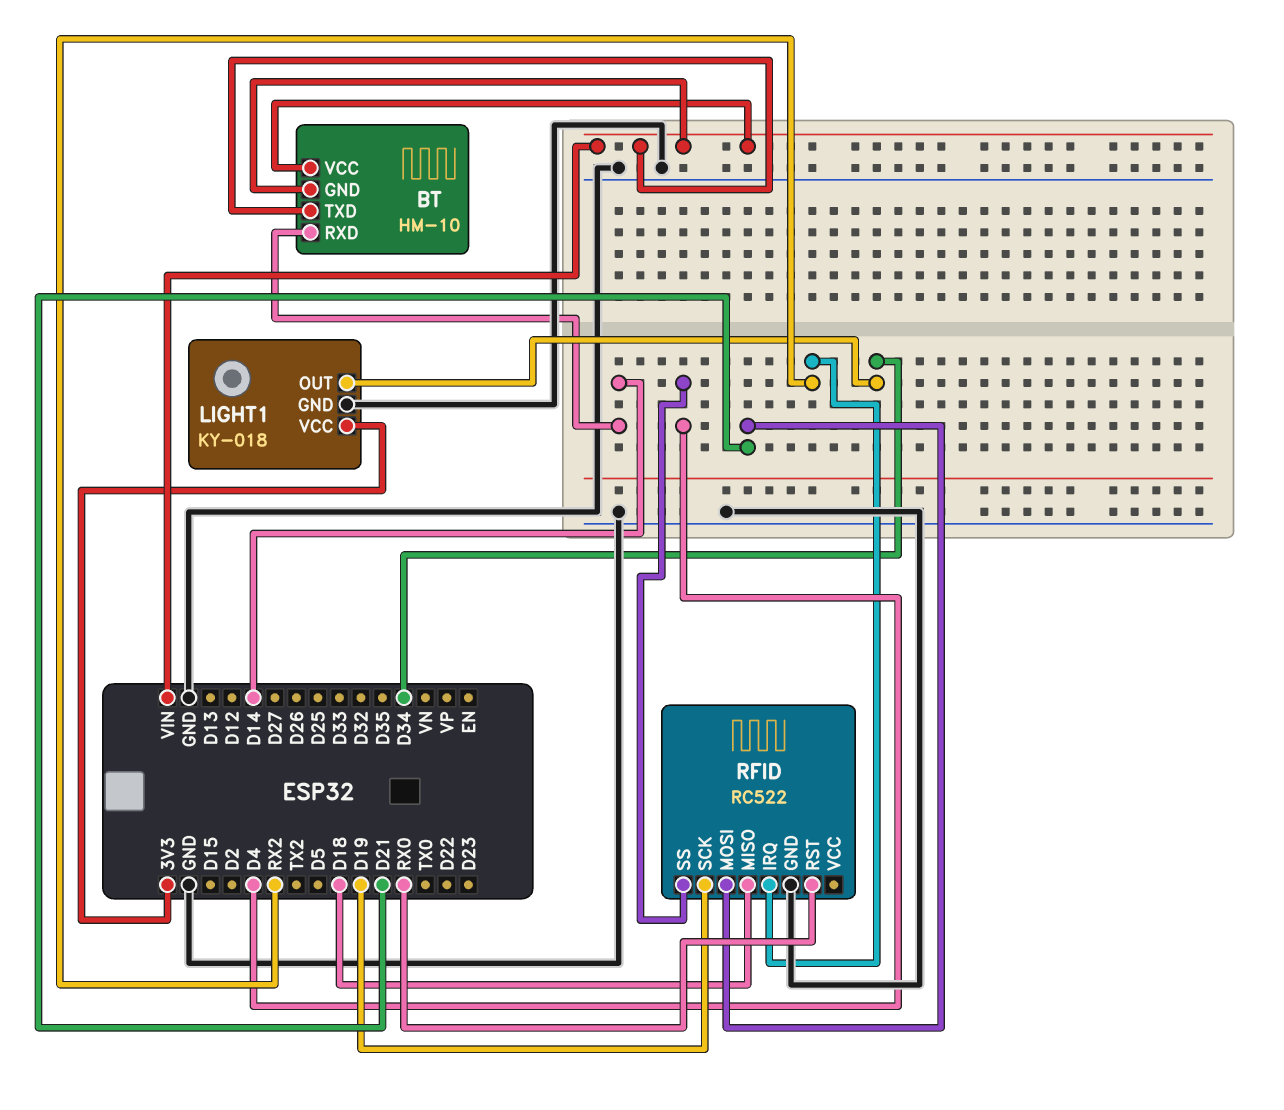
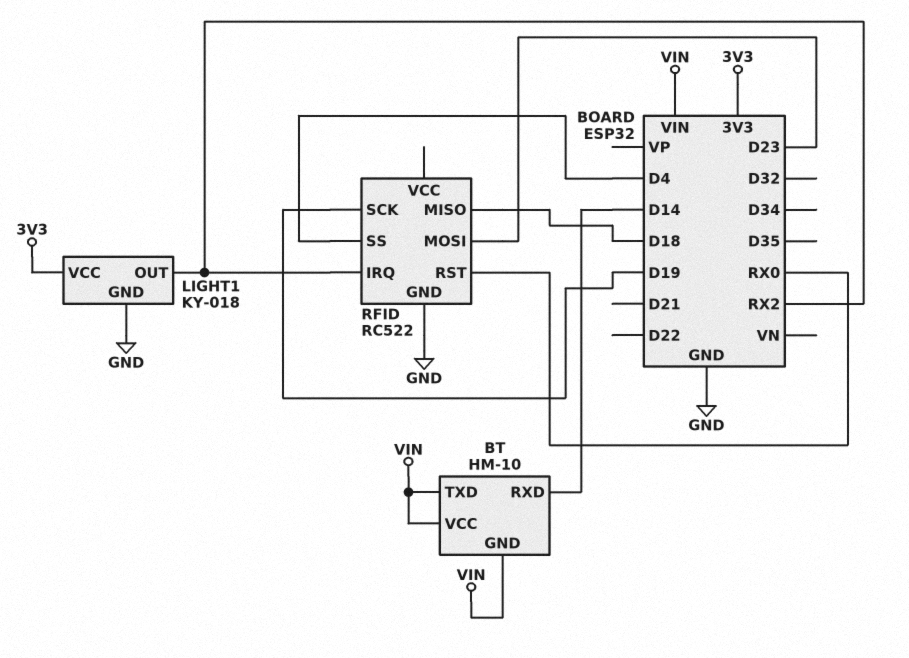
LIGHT1 pin OUT: D34 -> RX2
RFID pin MOSI: D21 -> D23

